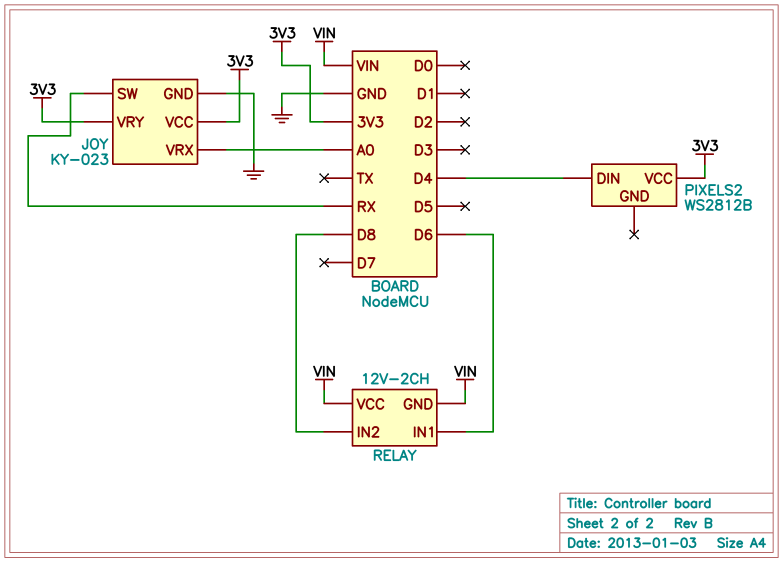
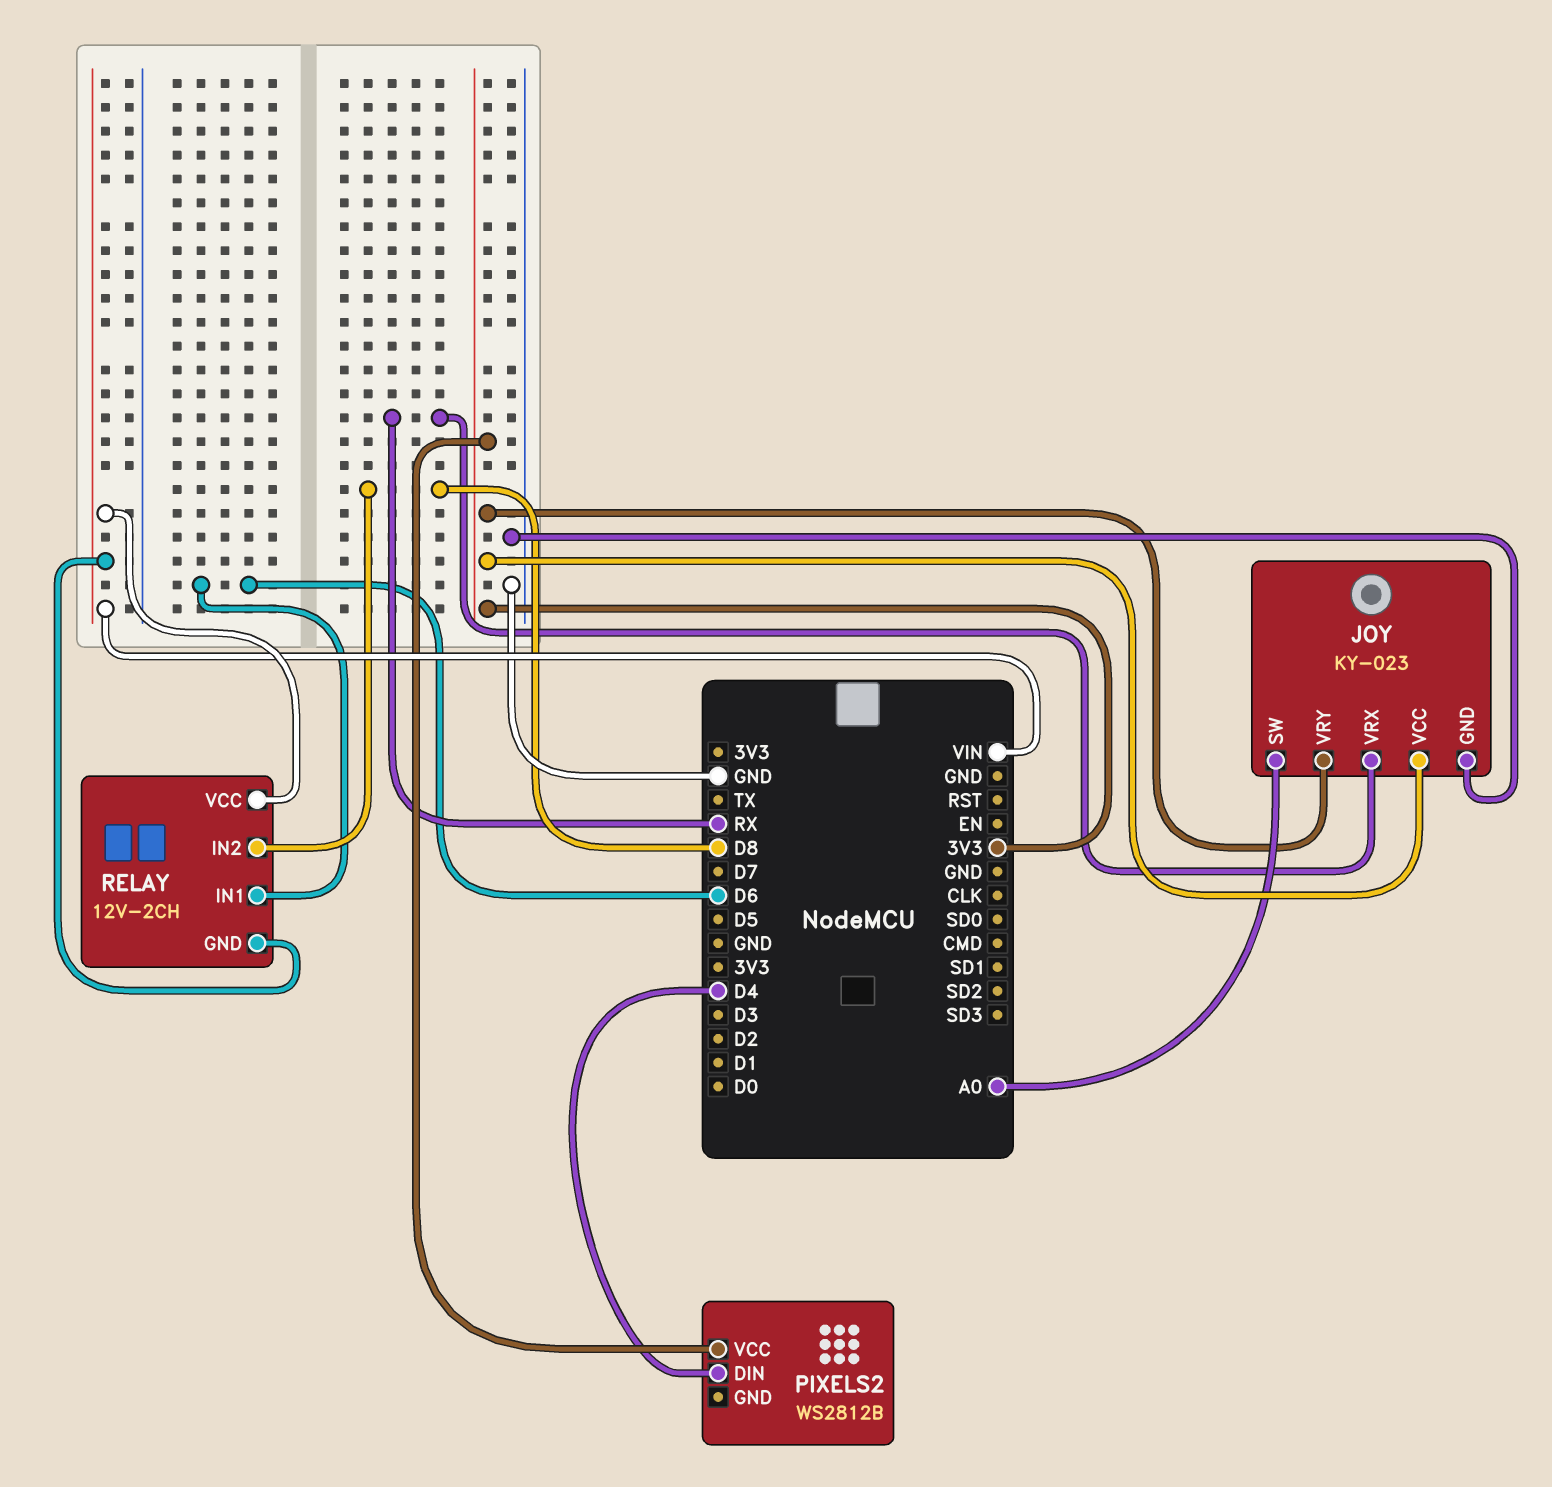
JOY pin SW: RX -> A0
JOY pin VRX: A0 -> RX

